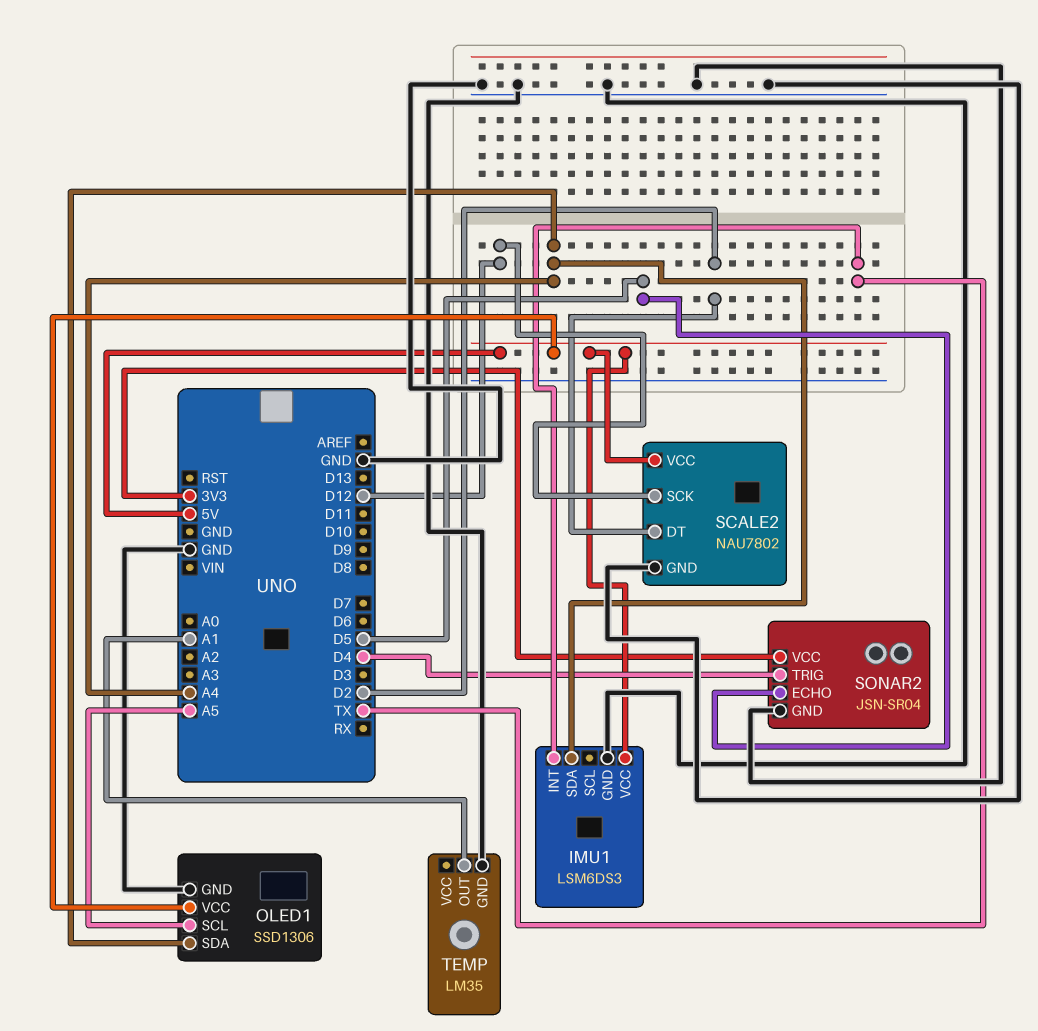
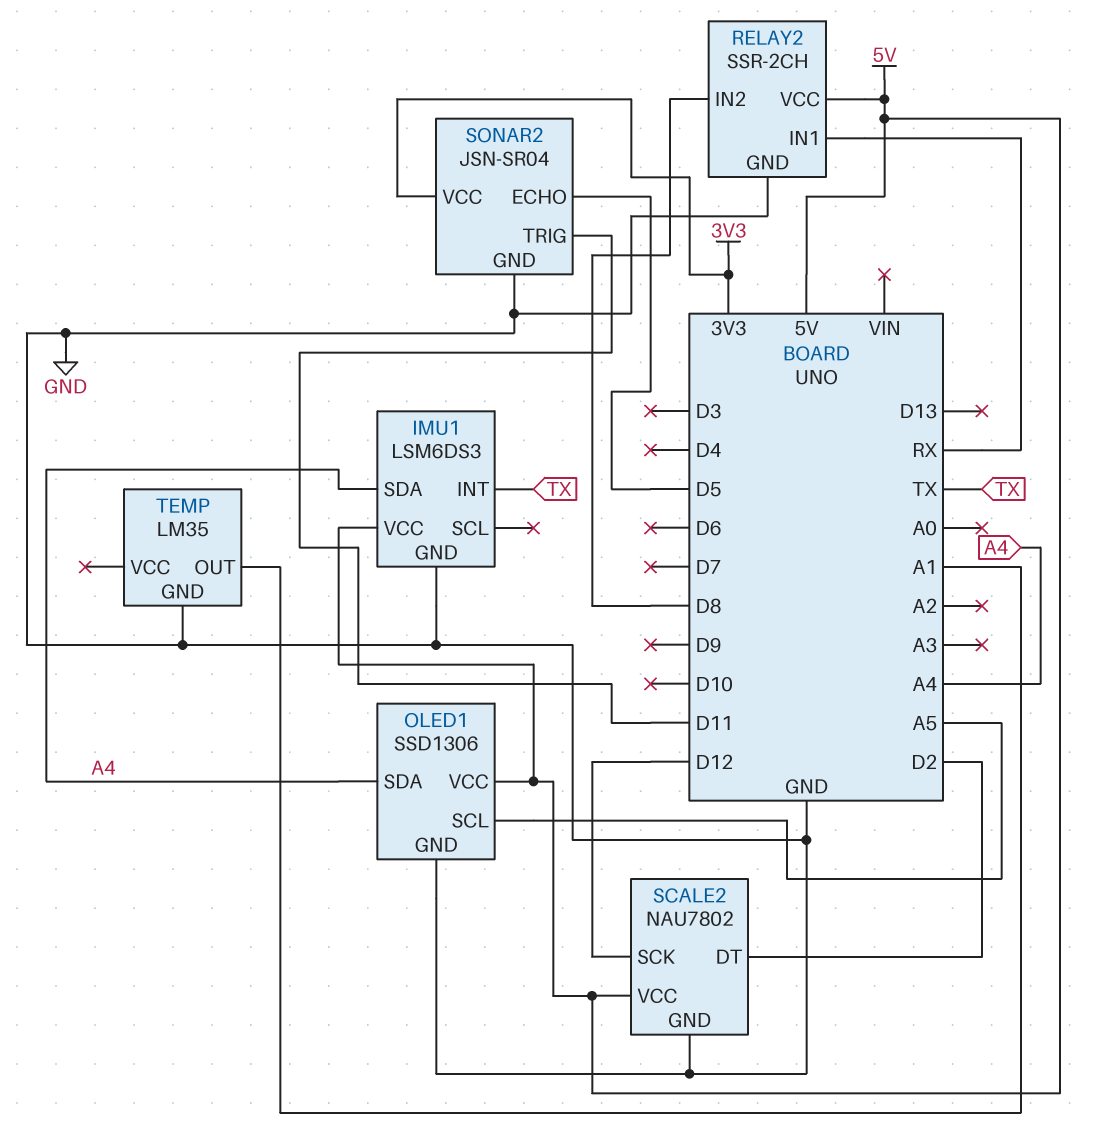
RELAY2: none -> SSR-2CH
RELAY2 pin GND: none -> GND
RELAY2 pin IN1: none -> RX
RELAY2 pin IN2: none -> D8
RELAY2 pin VCC: none -> 5V
SONAR2 pin TRIG: D4 -> D11

